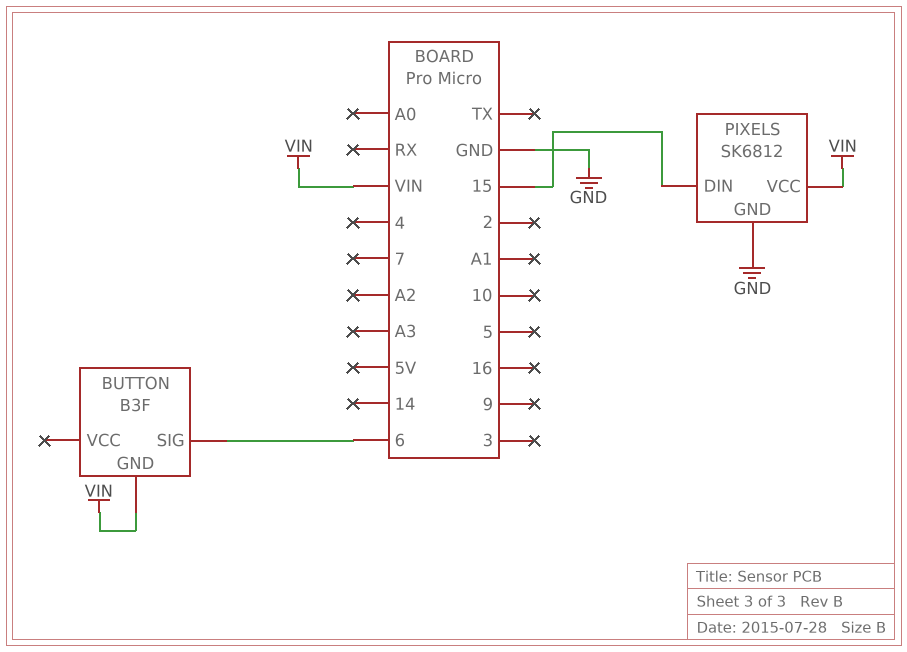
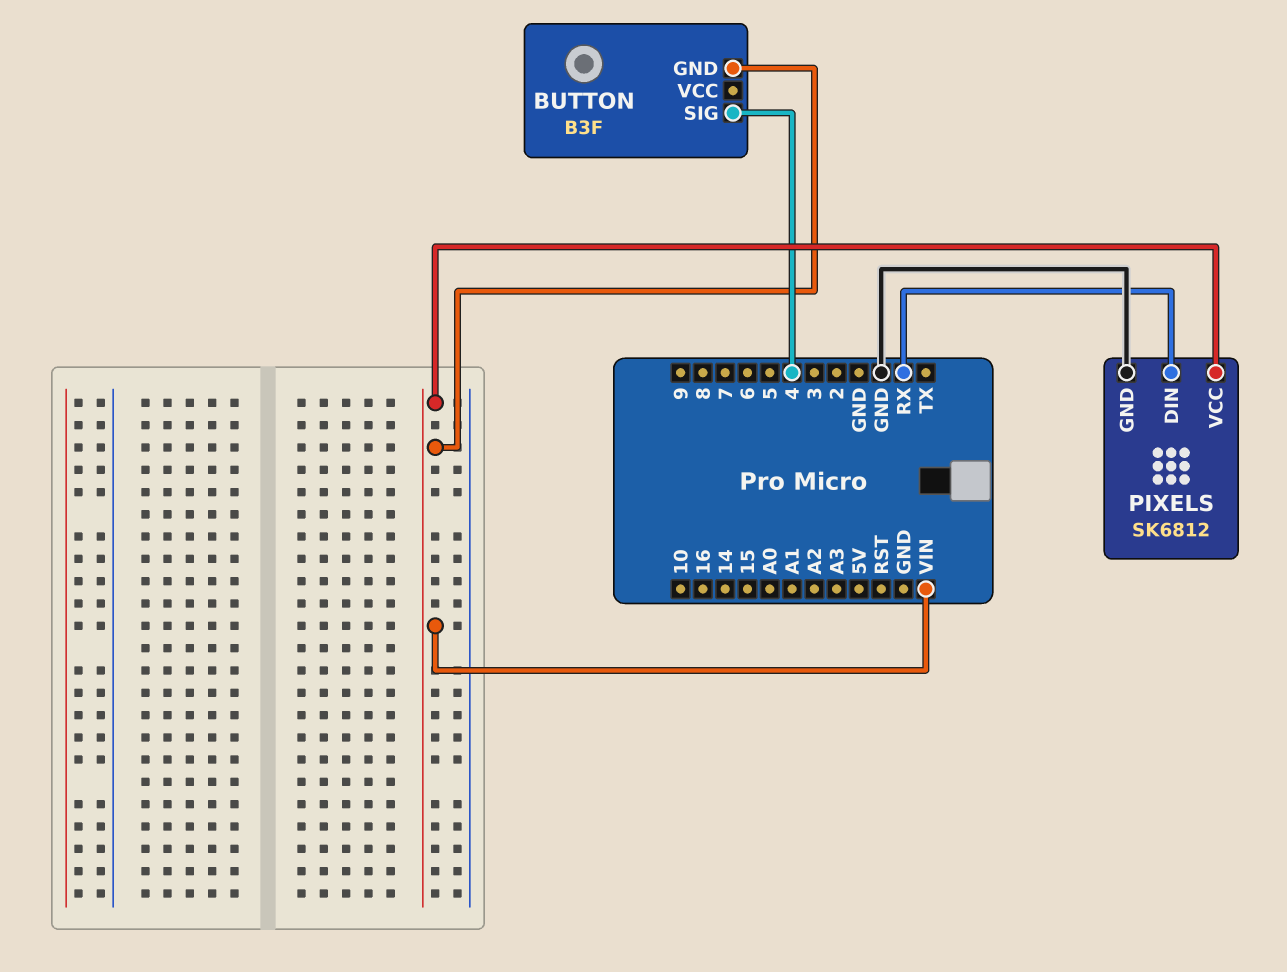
BUTTON pin SIG: 6 -> 4
PIXELS pin DIN: 15 -> RX

